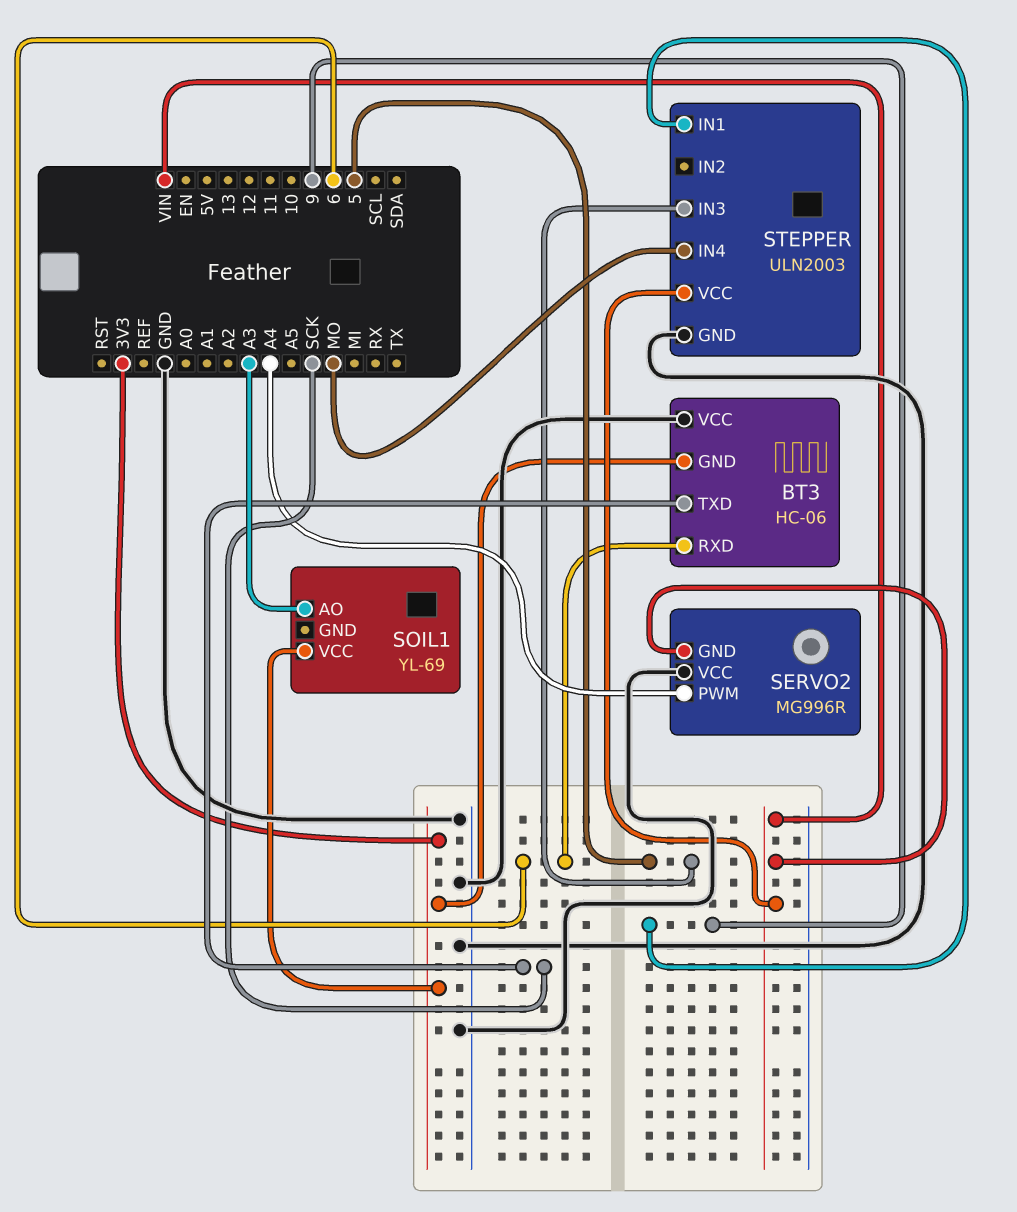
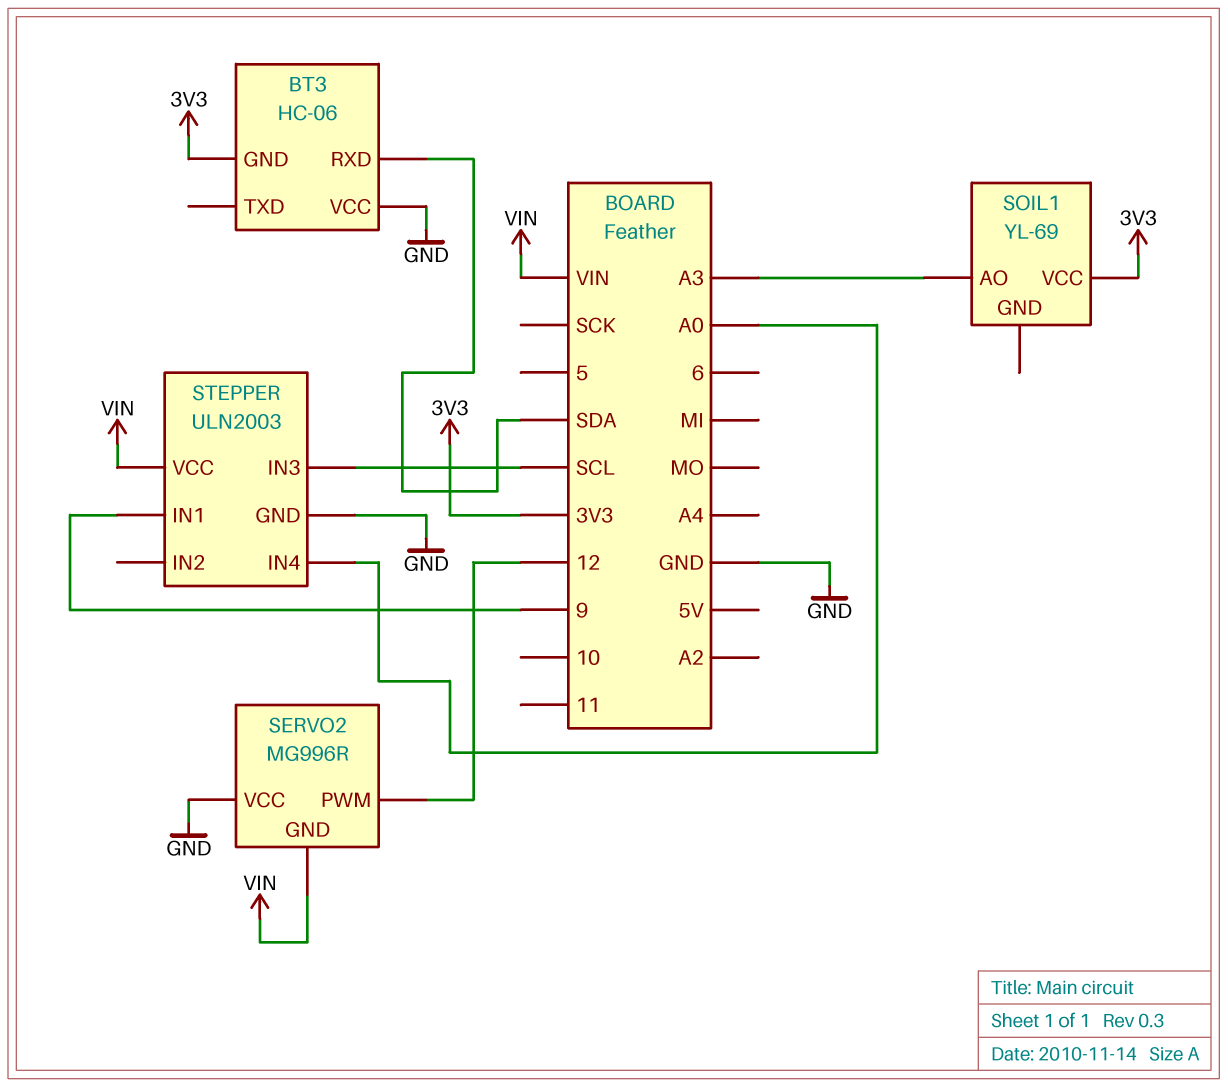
BT3 pin RXD: 6 -> SDA
BT3 pin TXD: SCK -> none
SERVO2 pin PWM: A4 -> 12
STEPPER pin IN3: 5 -> SCL
STEPPER pin IN4: MO -> A0

